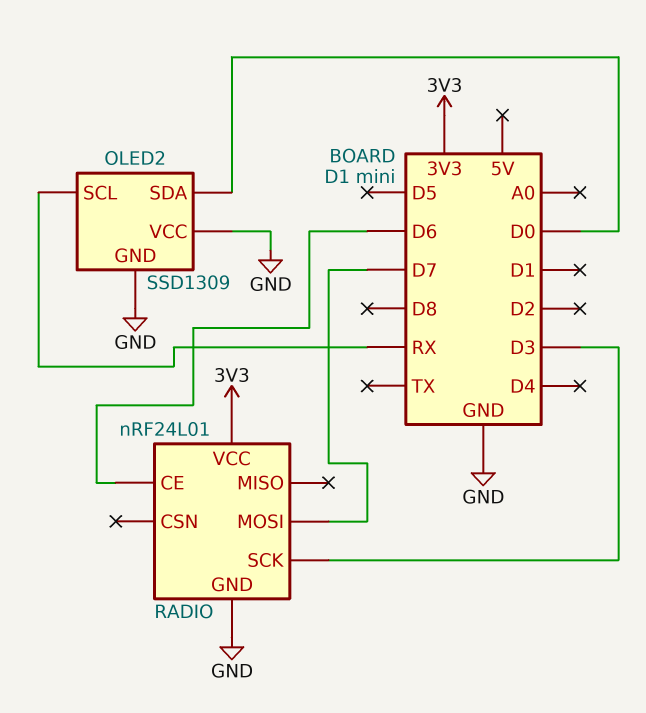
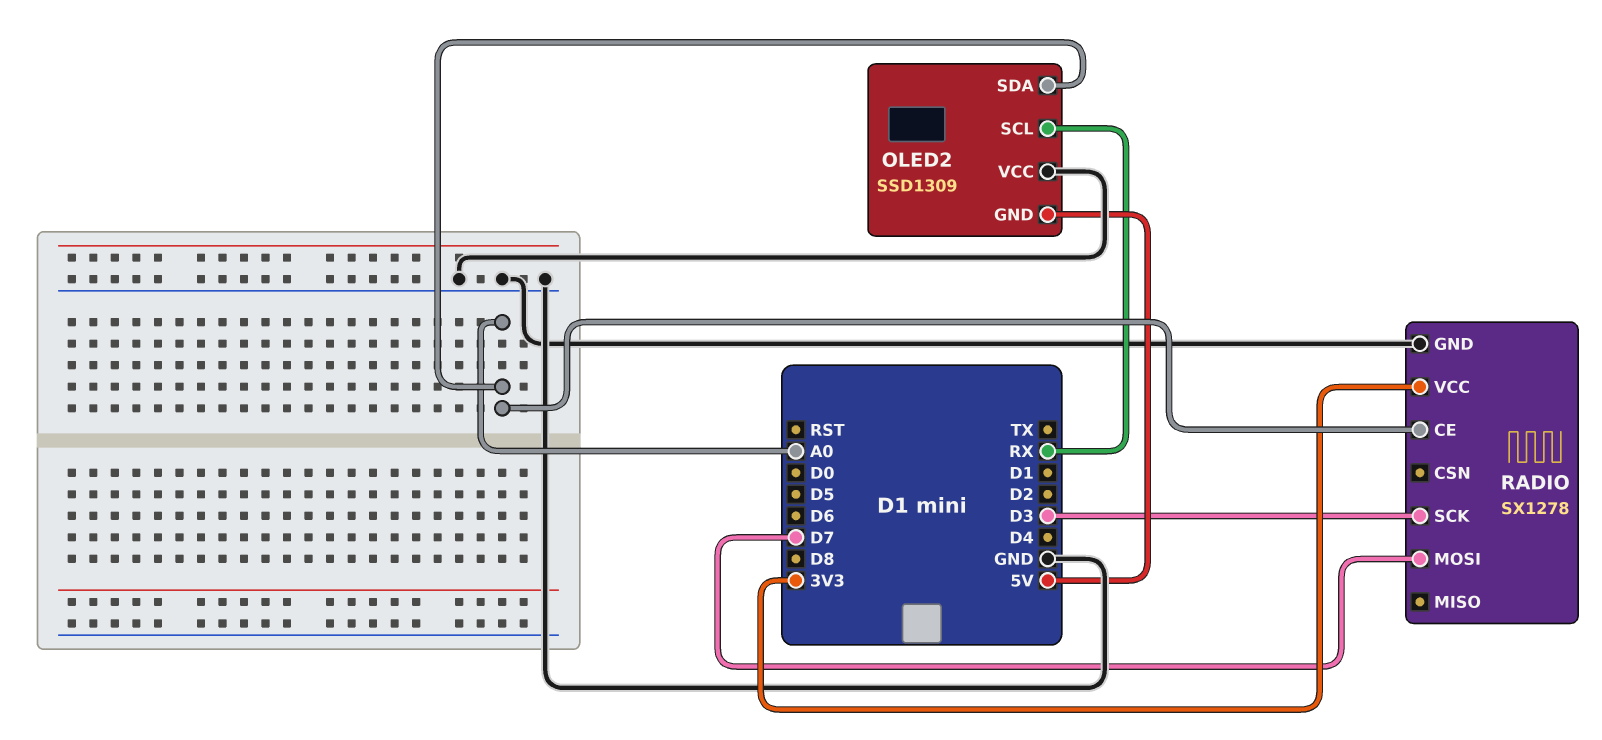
OLED2 pin GND: GND -> 5V
OLED2 pin SDA: D0 -> A0
RADIO: nRF24L01 -> SX1278
RADIO pin CE: D6 -> A0

